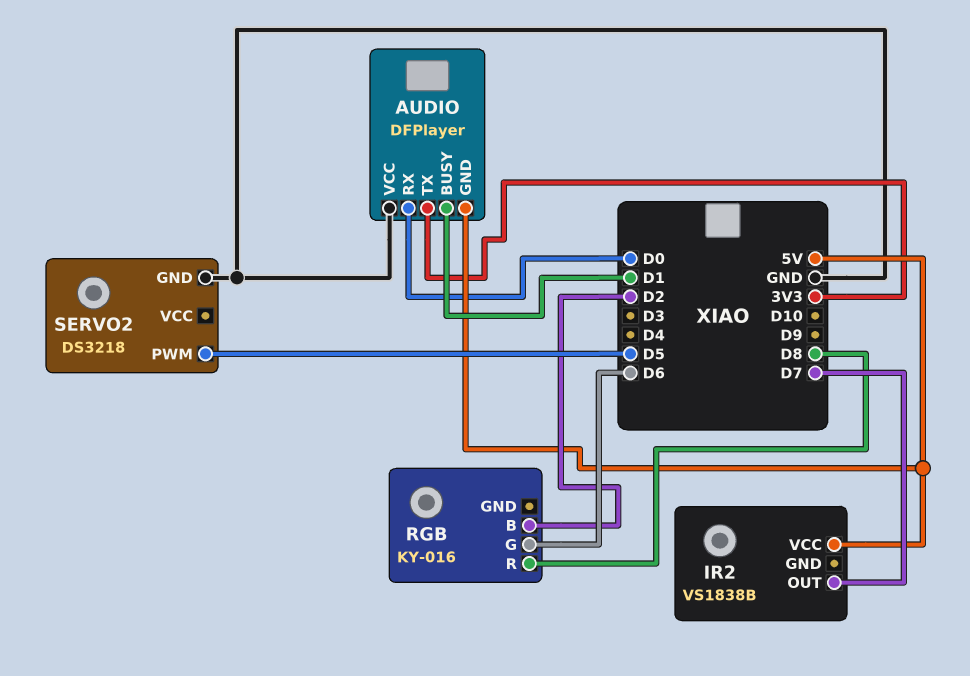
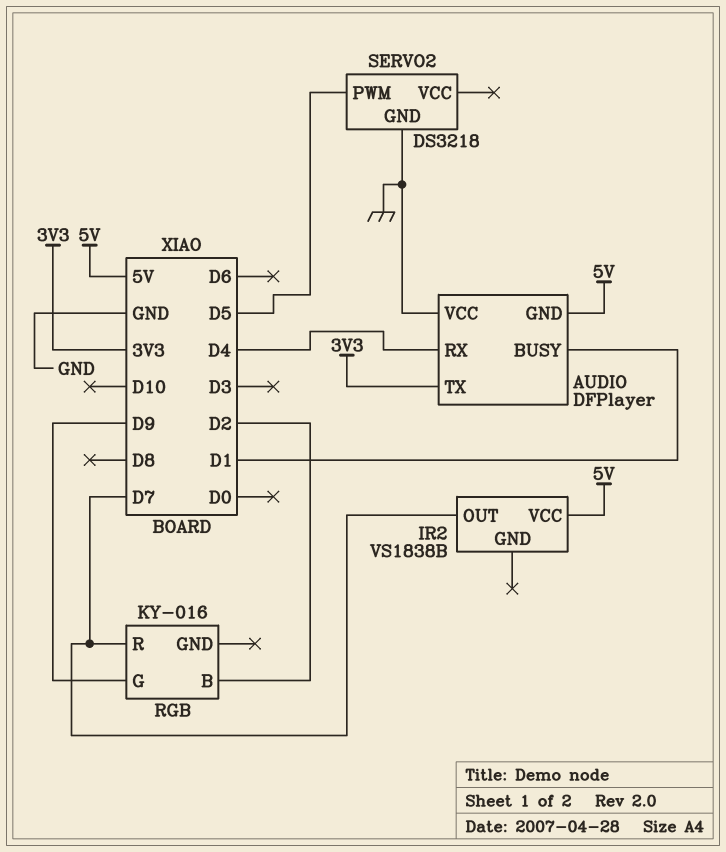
AUDIO pin RX: D0 -> D4
RGB pin G: D6 -> D9
RGB pin R: D8 -> D7

